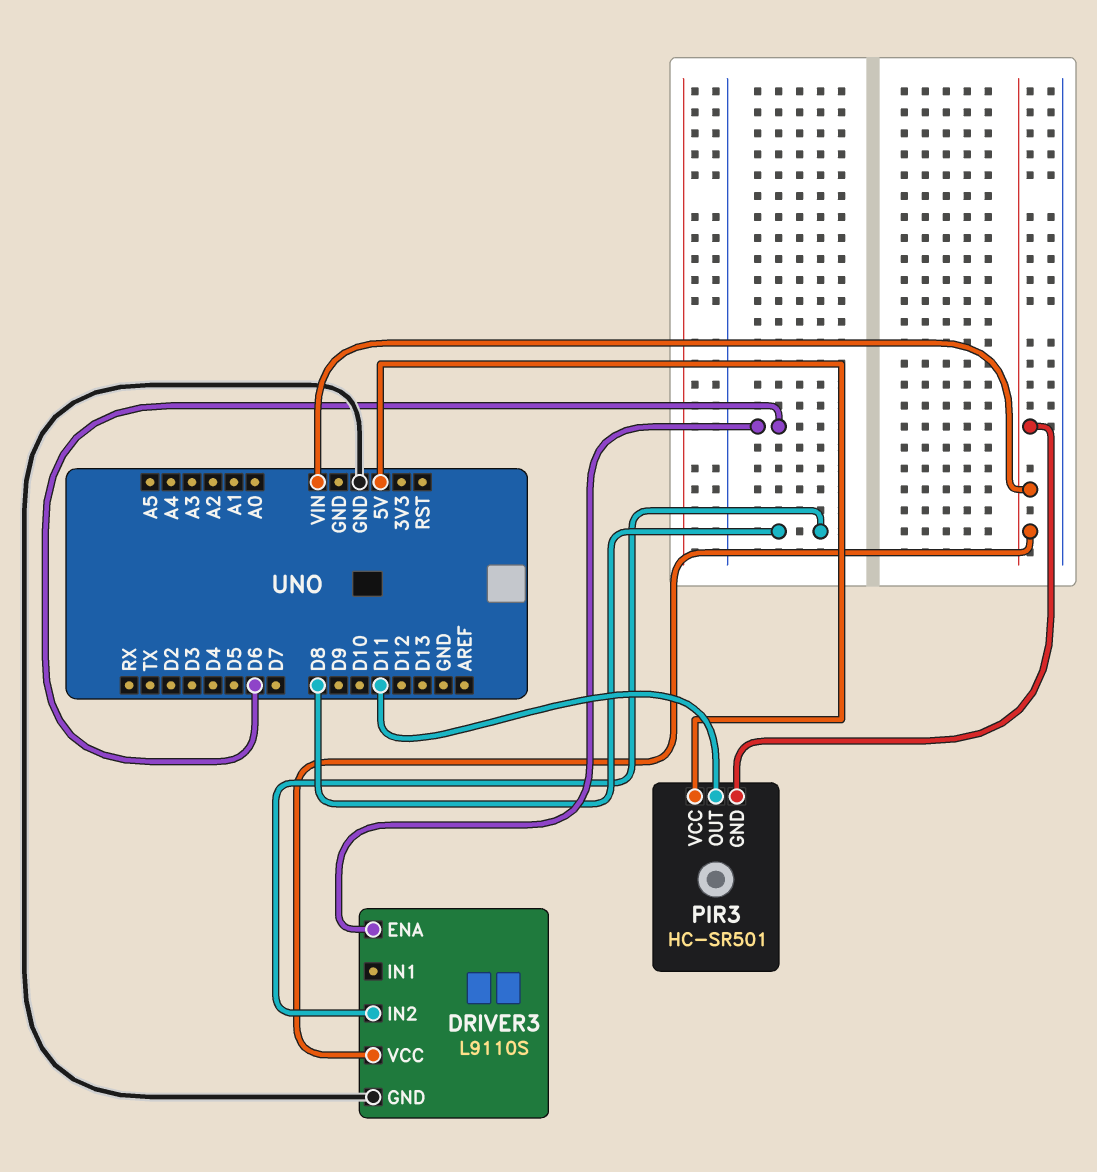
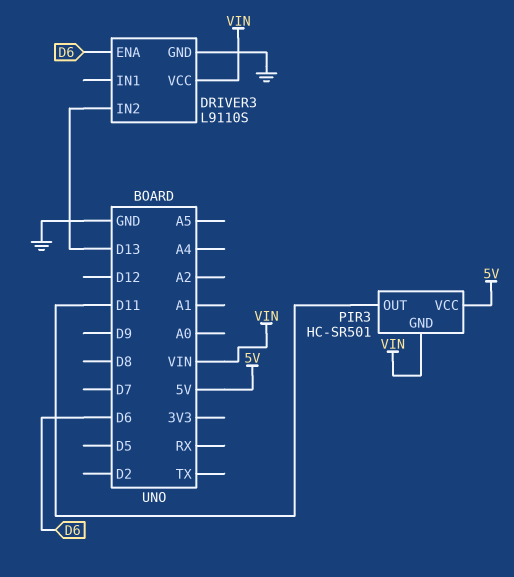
DRIVER3 pin IN2: D8 -> D13

